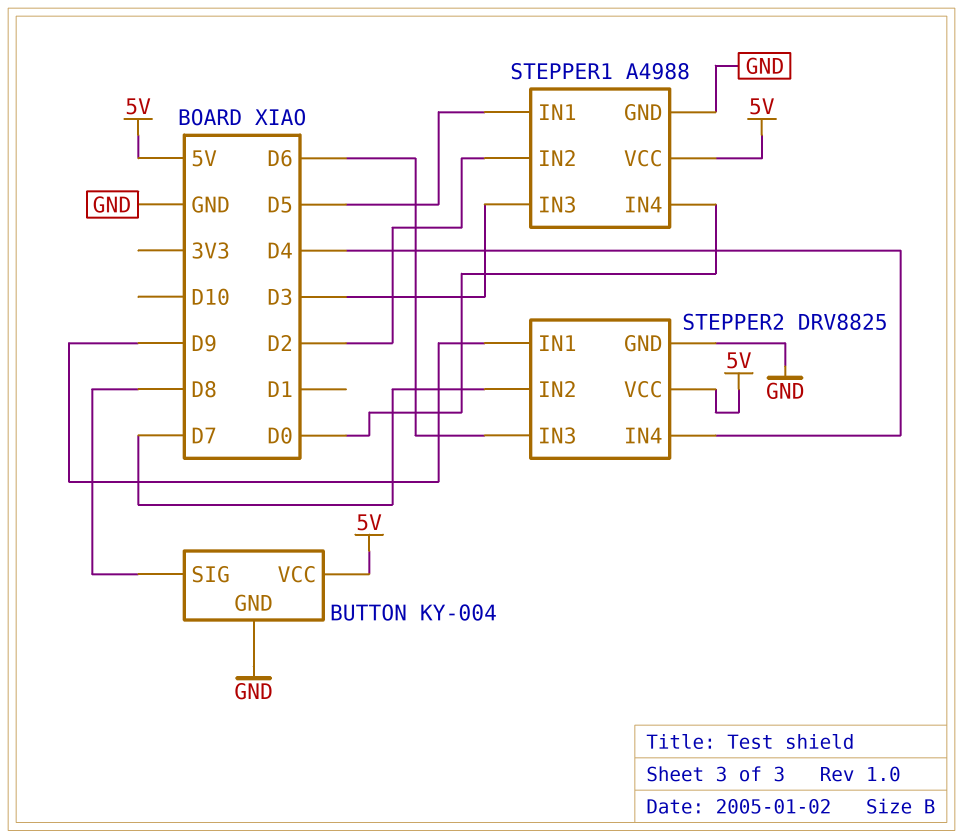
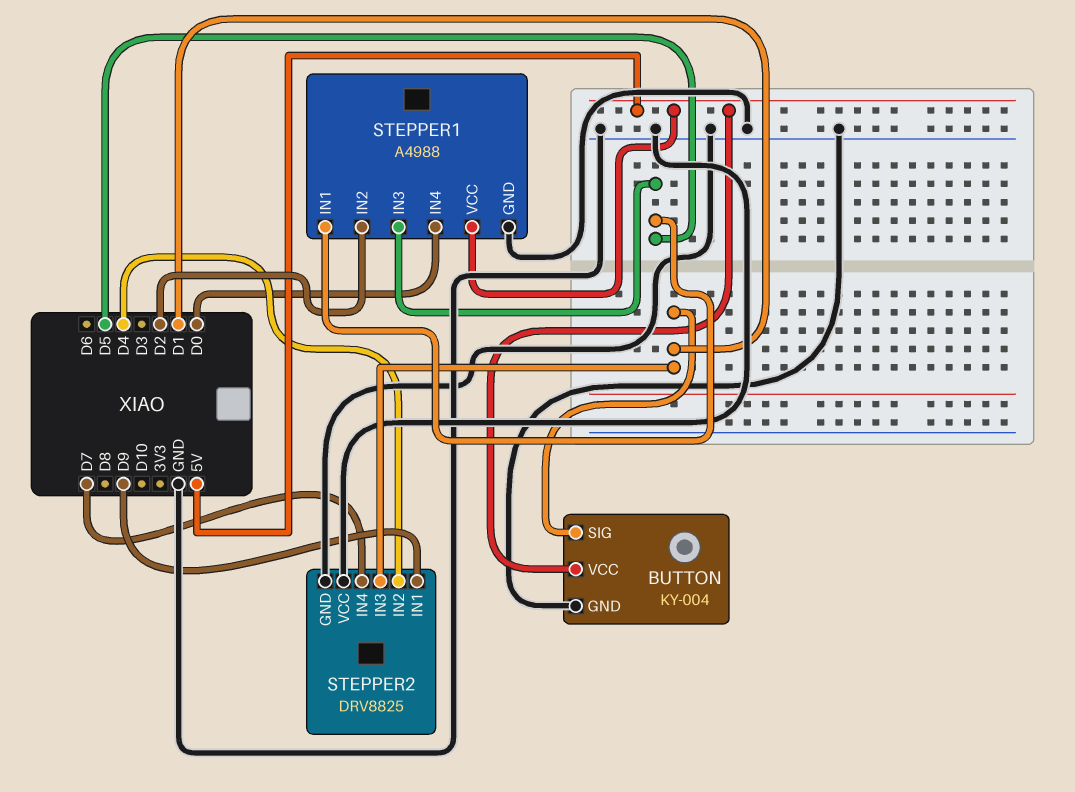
BUTTON pin SIG: D8 -> D1
STEPPER1 pin IN3: D3 -> D5
STEPPER2 pin IN2: D7 -> D4
STEPPER2 pin IN3: D6 -> D1
STEPPER2 pin IN4: D4 -> D7
STEPPER2 pin VCC: 5V -> GND

